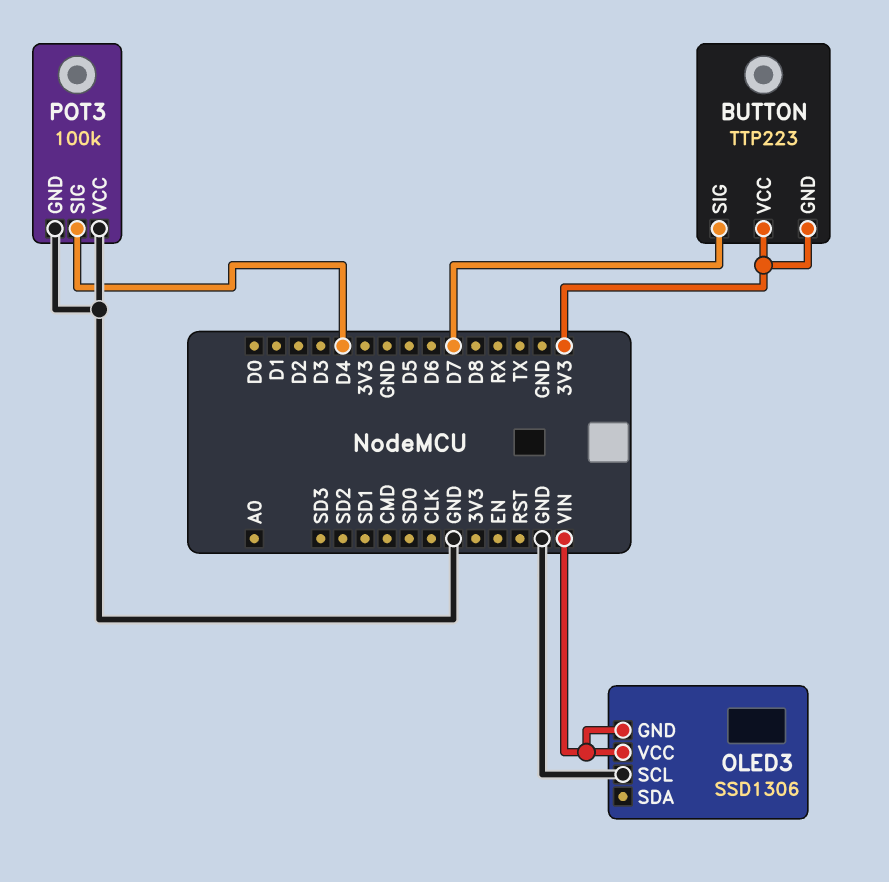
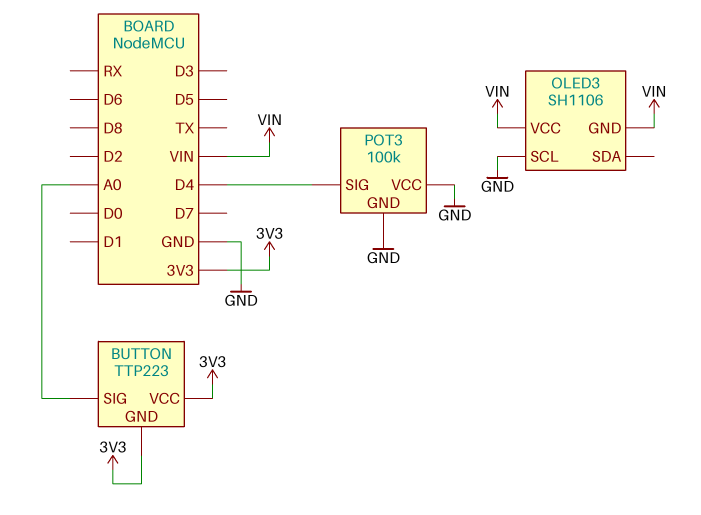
BUTTON pin SIG: D7 -> A0
OLED3: SSD1306 -> SH1106

